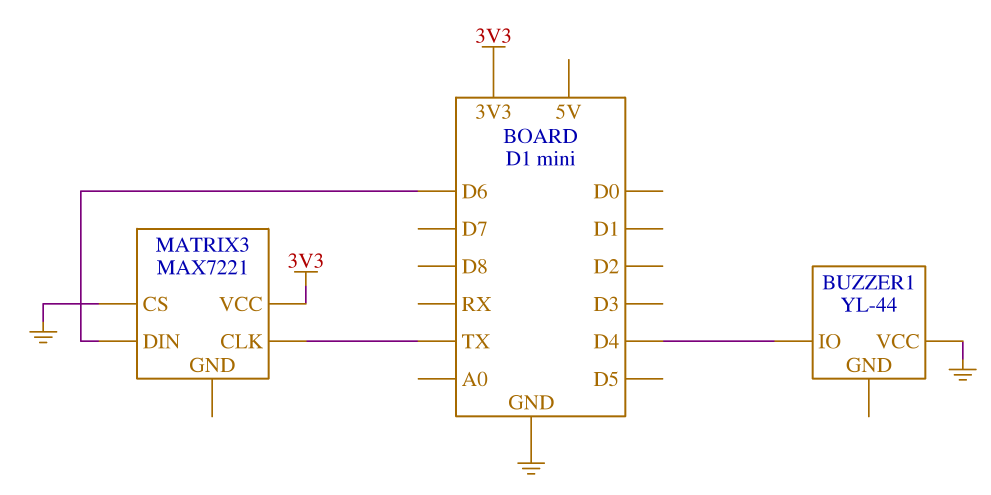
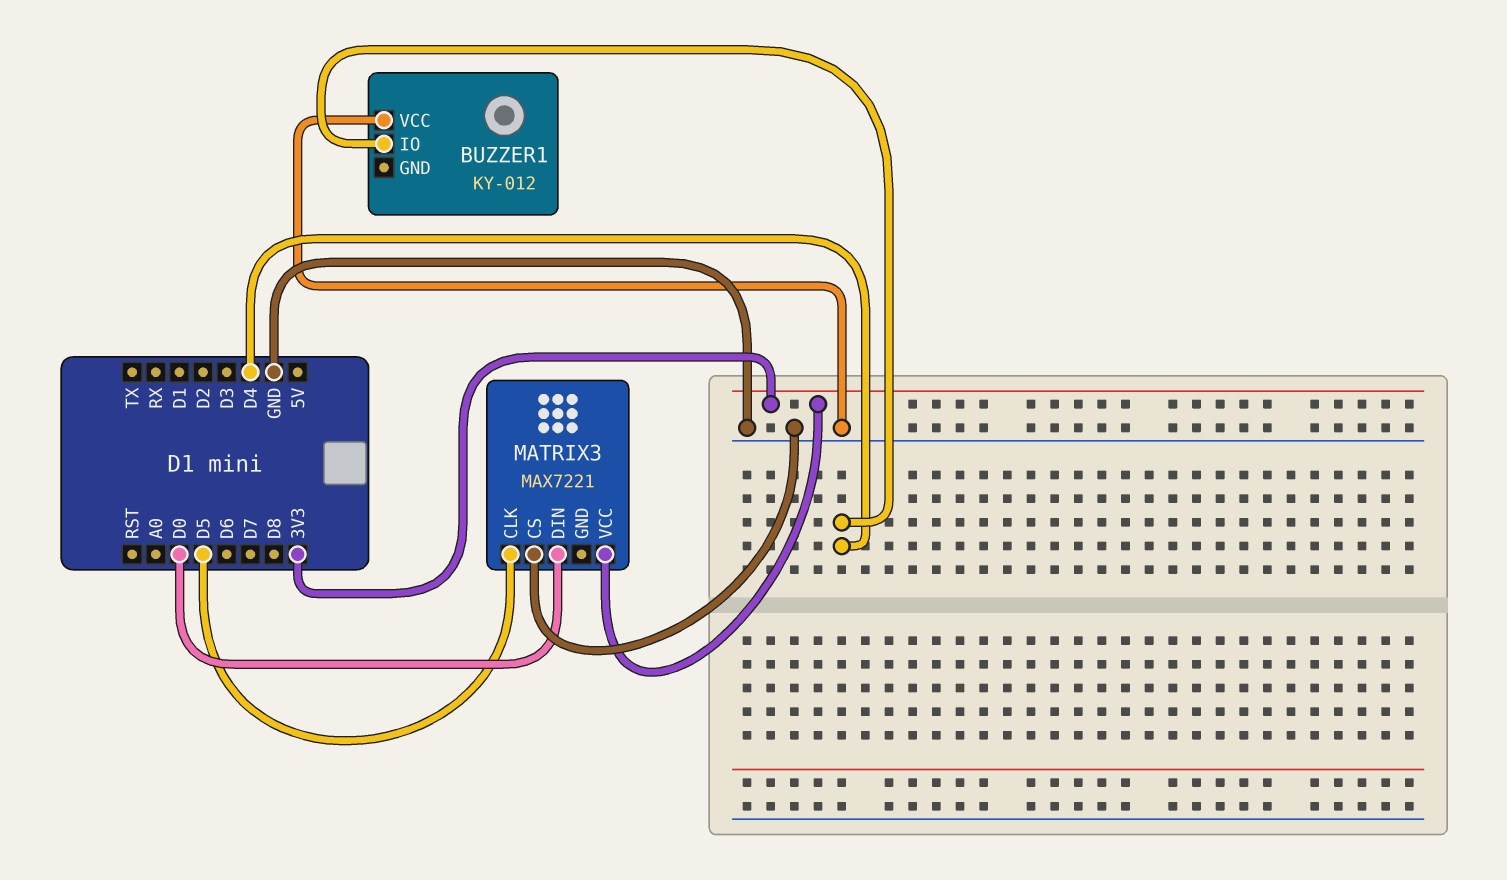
BUZZER1: YL-44 -> KY-012
MATRIX3 pin CLK: TX -> D5
MATRIX3 pin DIN: D6 -> D0

